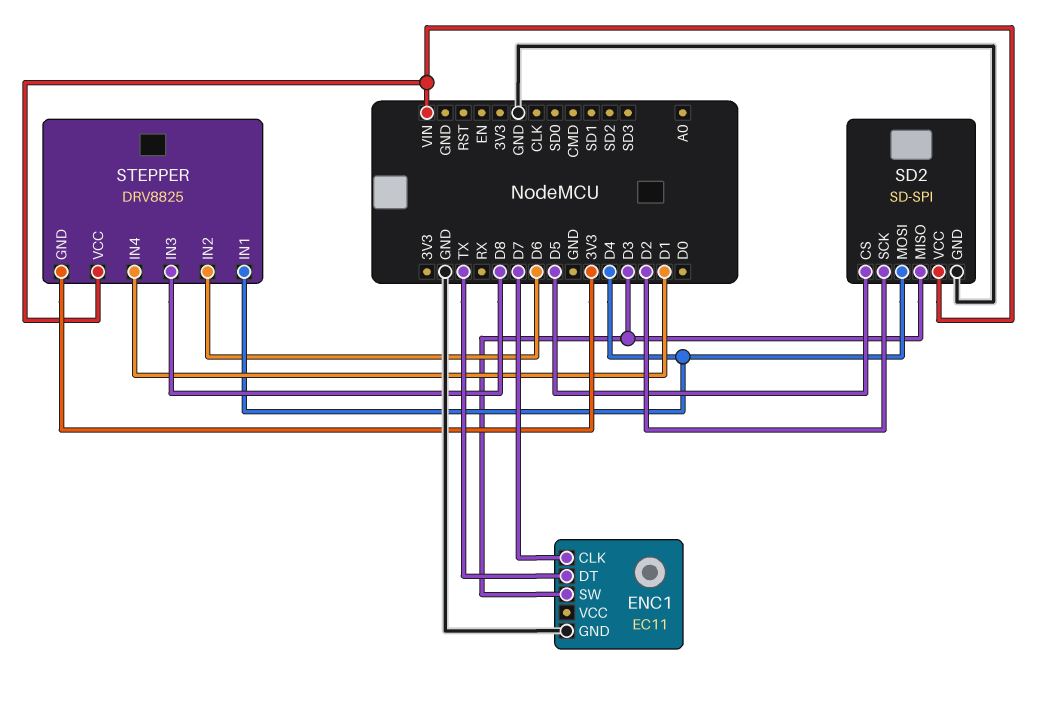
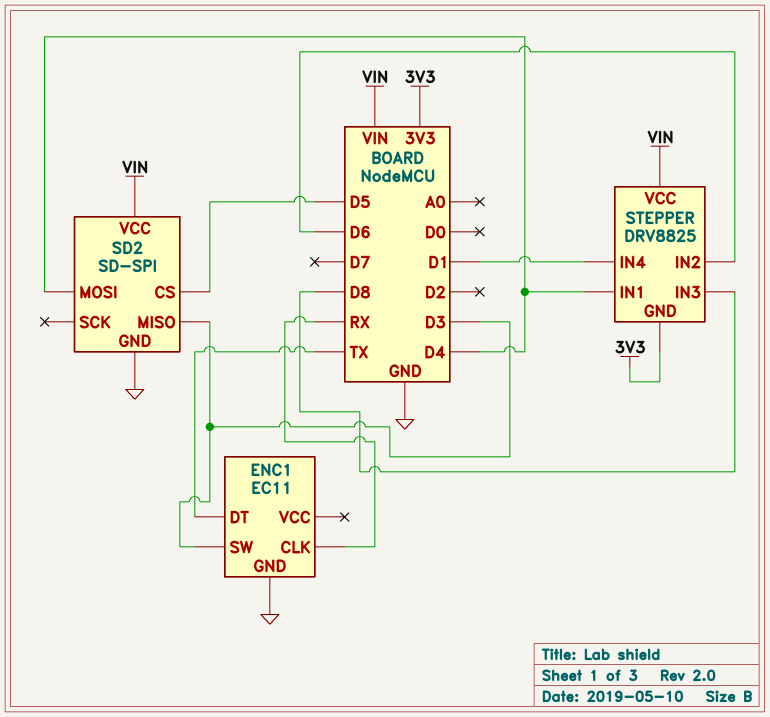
ENC1 pin CLK: D7 -> RX
SD2 pin SCK: D2 -> none

